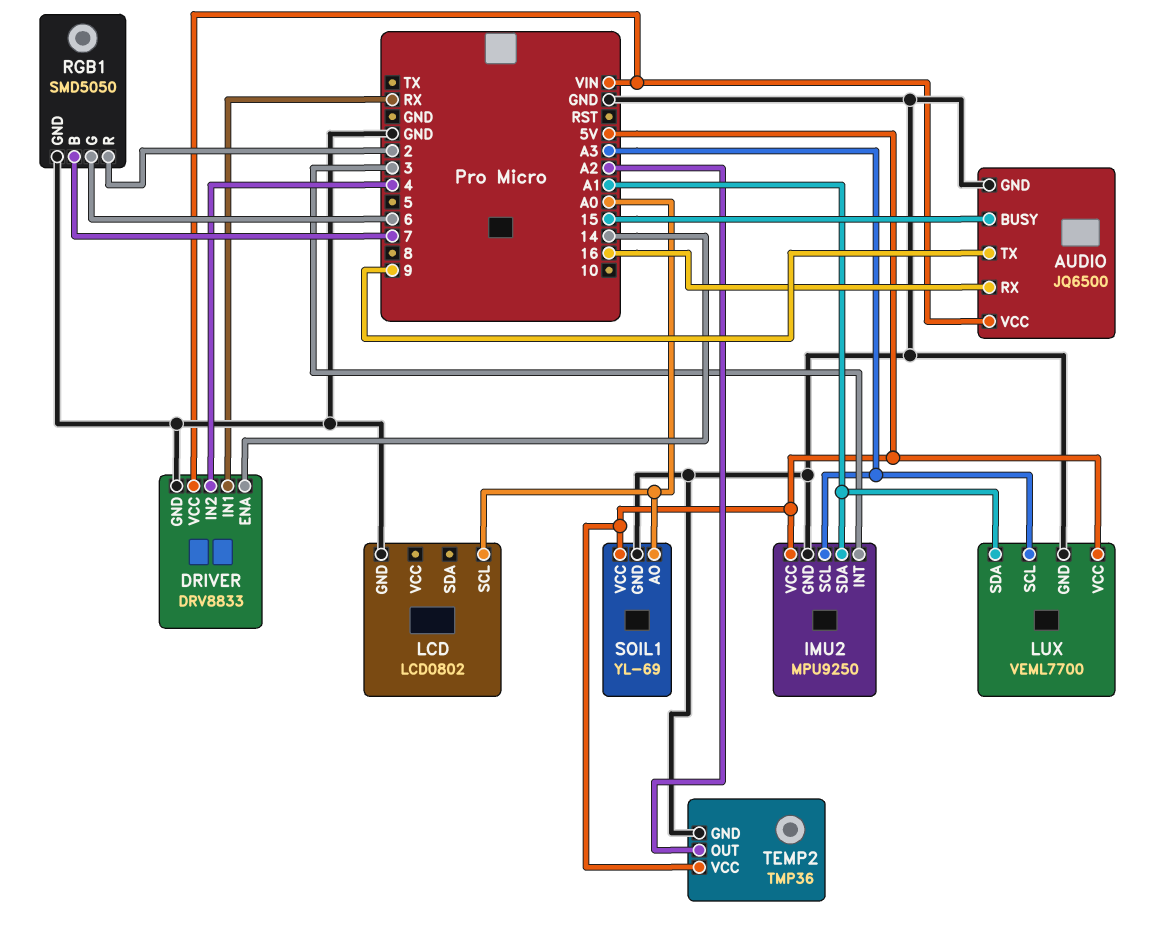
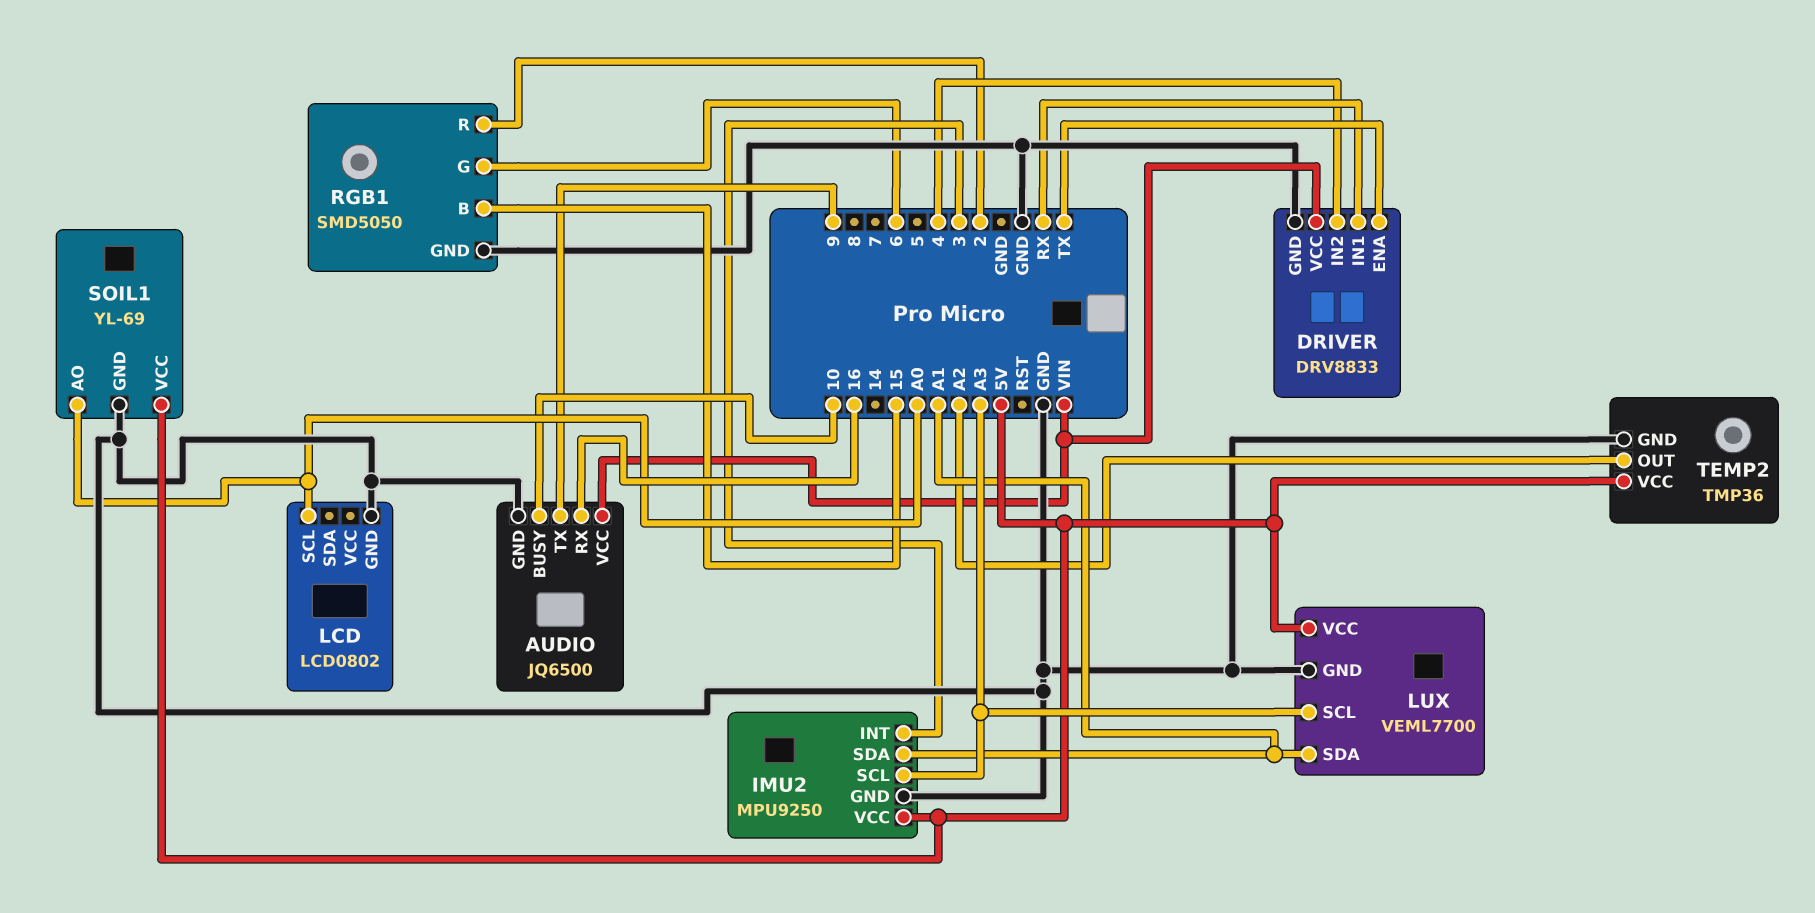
AUDIO pin BUSY: 15 -> 10
DRIVER pin ENA: 14 -> TX
RGB1 pin B: 7 -> 15

